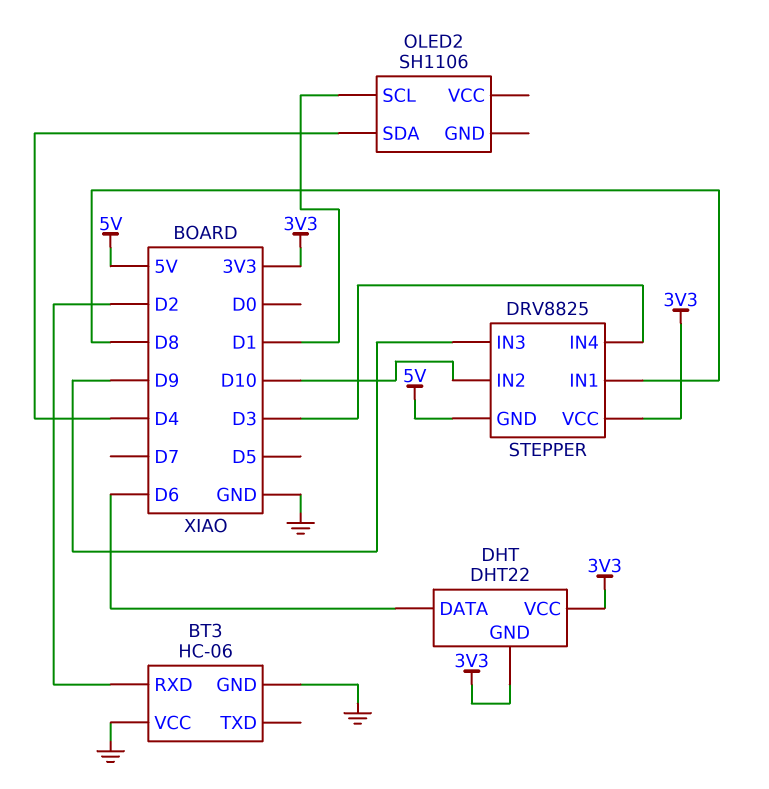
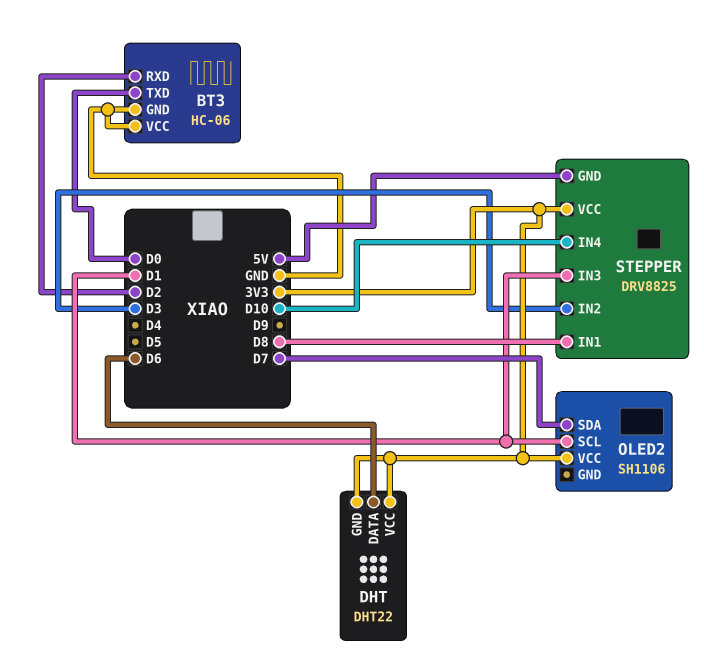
BT3 pin TXD: none -> D0
OLED2 pin SDA: D4 -> D7
OLED2 pin VCC: none -> 3V3
STEPPER pin IN2: D10 -> D3
STEPPER pin IN3: D9 -> D1
STEPPER pin IN4: D3 -> D10

